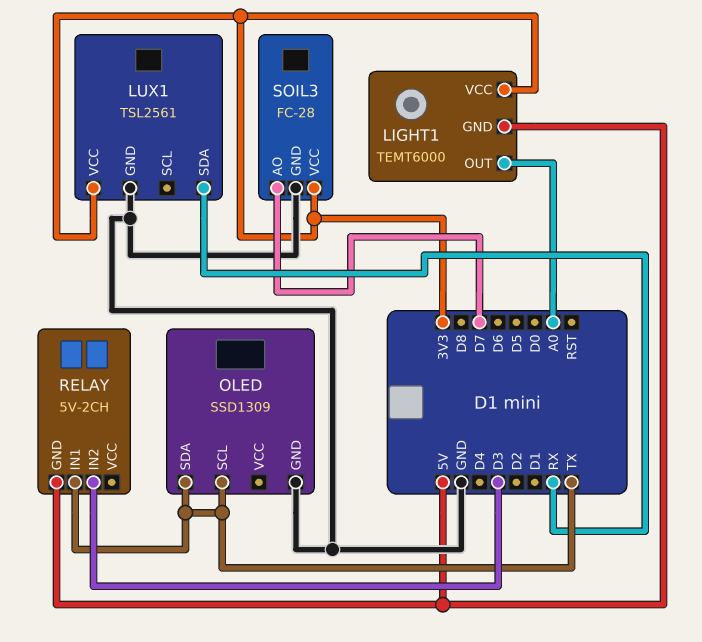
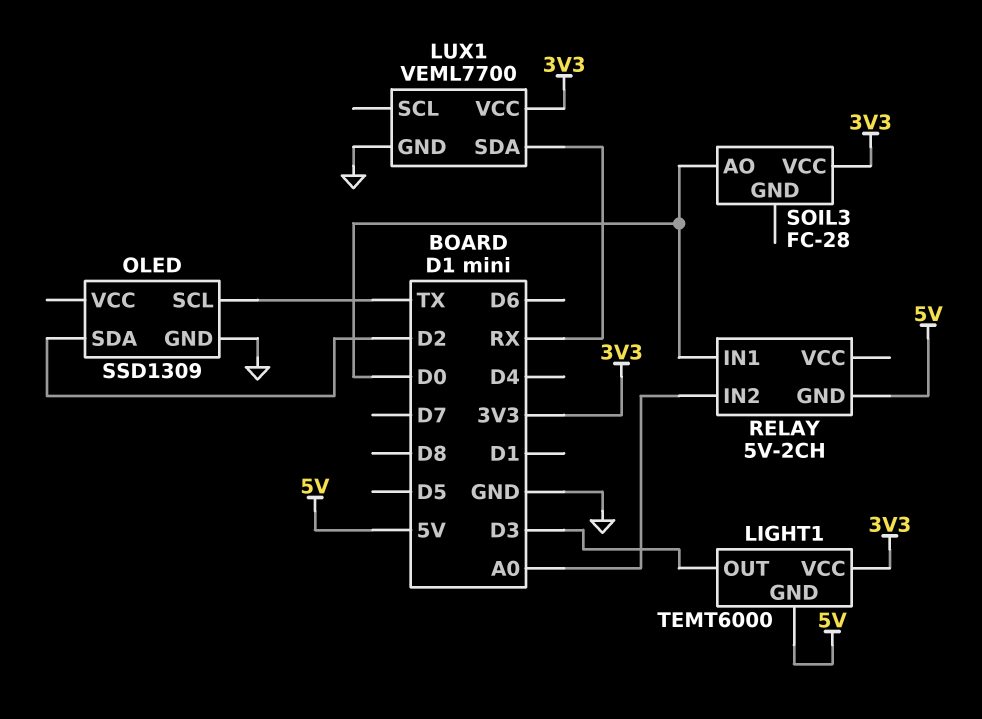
LIGHT1 pin OUT: A0 -> D3
LUX1: TSL2561 -> VEML7700
OLED pin SDA: TX -> D2
RELAY pin IN1: TX -> D0
RELAY pin IN2: D3 -> A0
SOIL3 pin AO: D7 -> D0
SOIL3 pin GND: GND -> none

